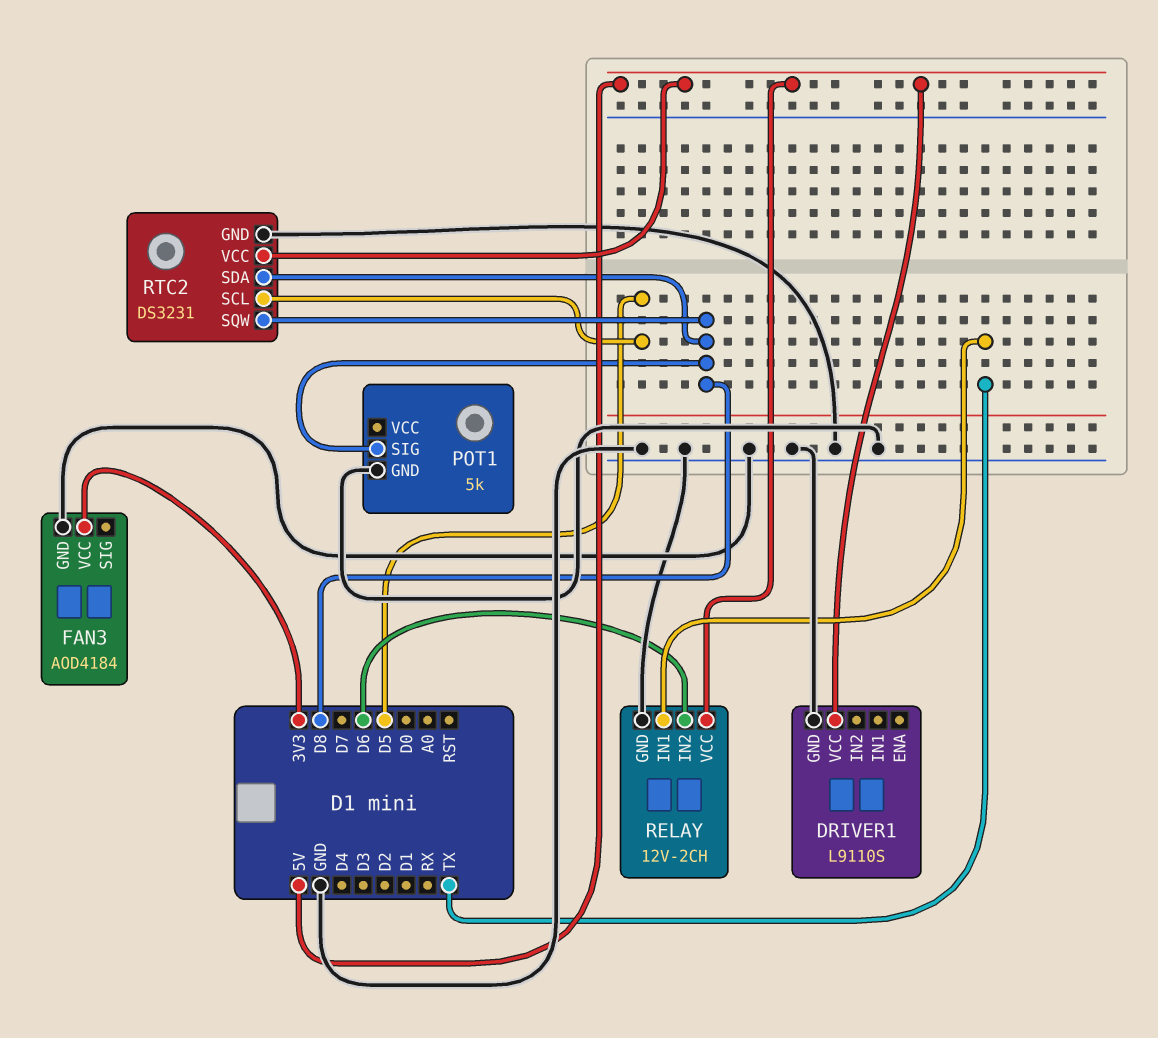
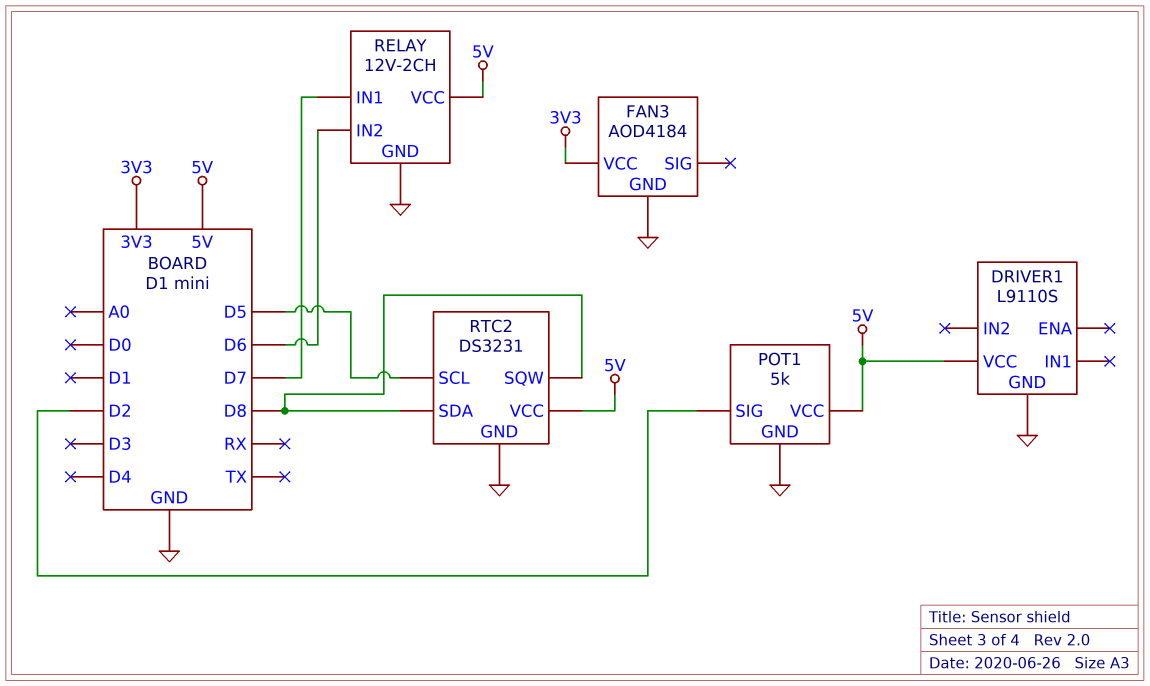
POT1 pin SIG: D8 -> D2
POT1 pin VCC: none -> 5V
RELAY pin IN1: TX -> D7

